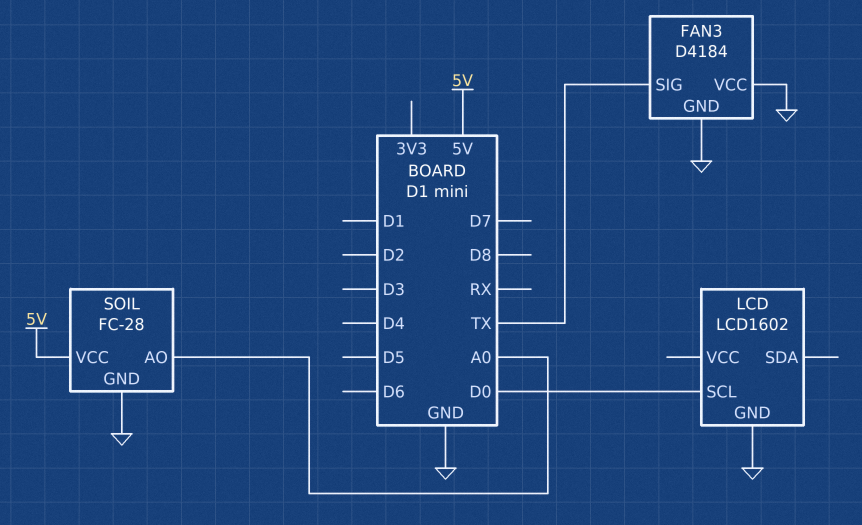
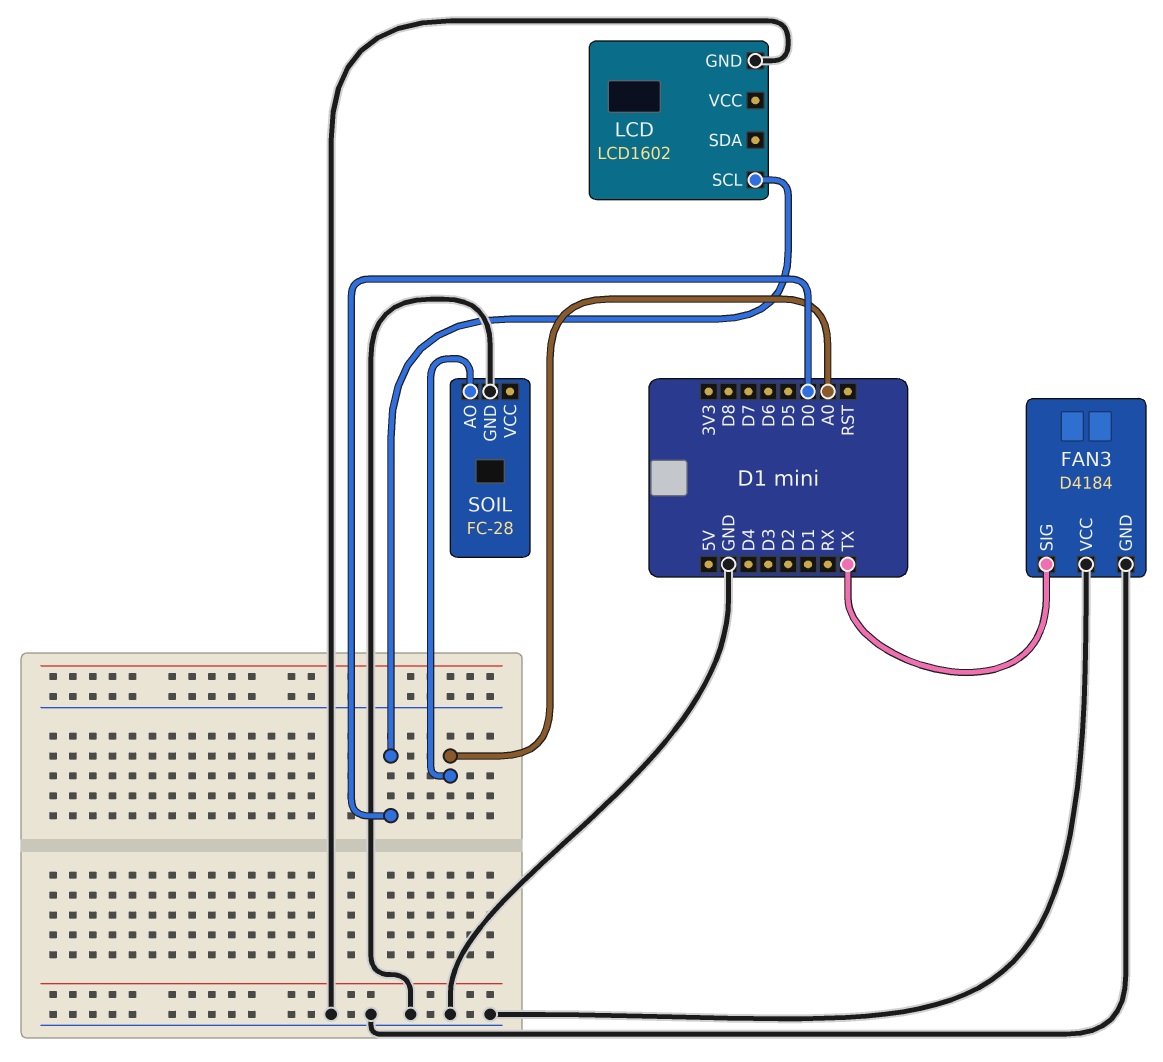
SOIL pin VCC: 5V -> none

